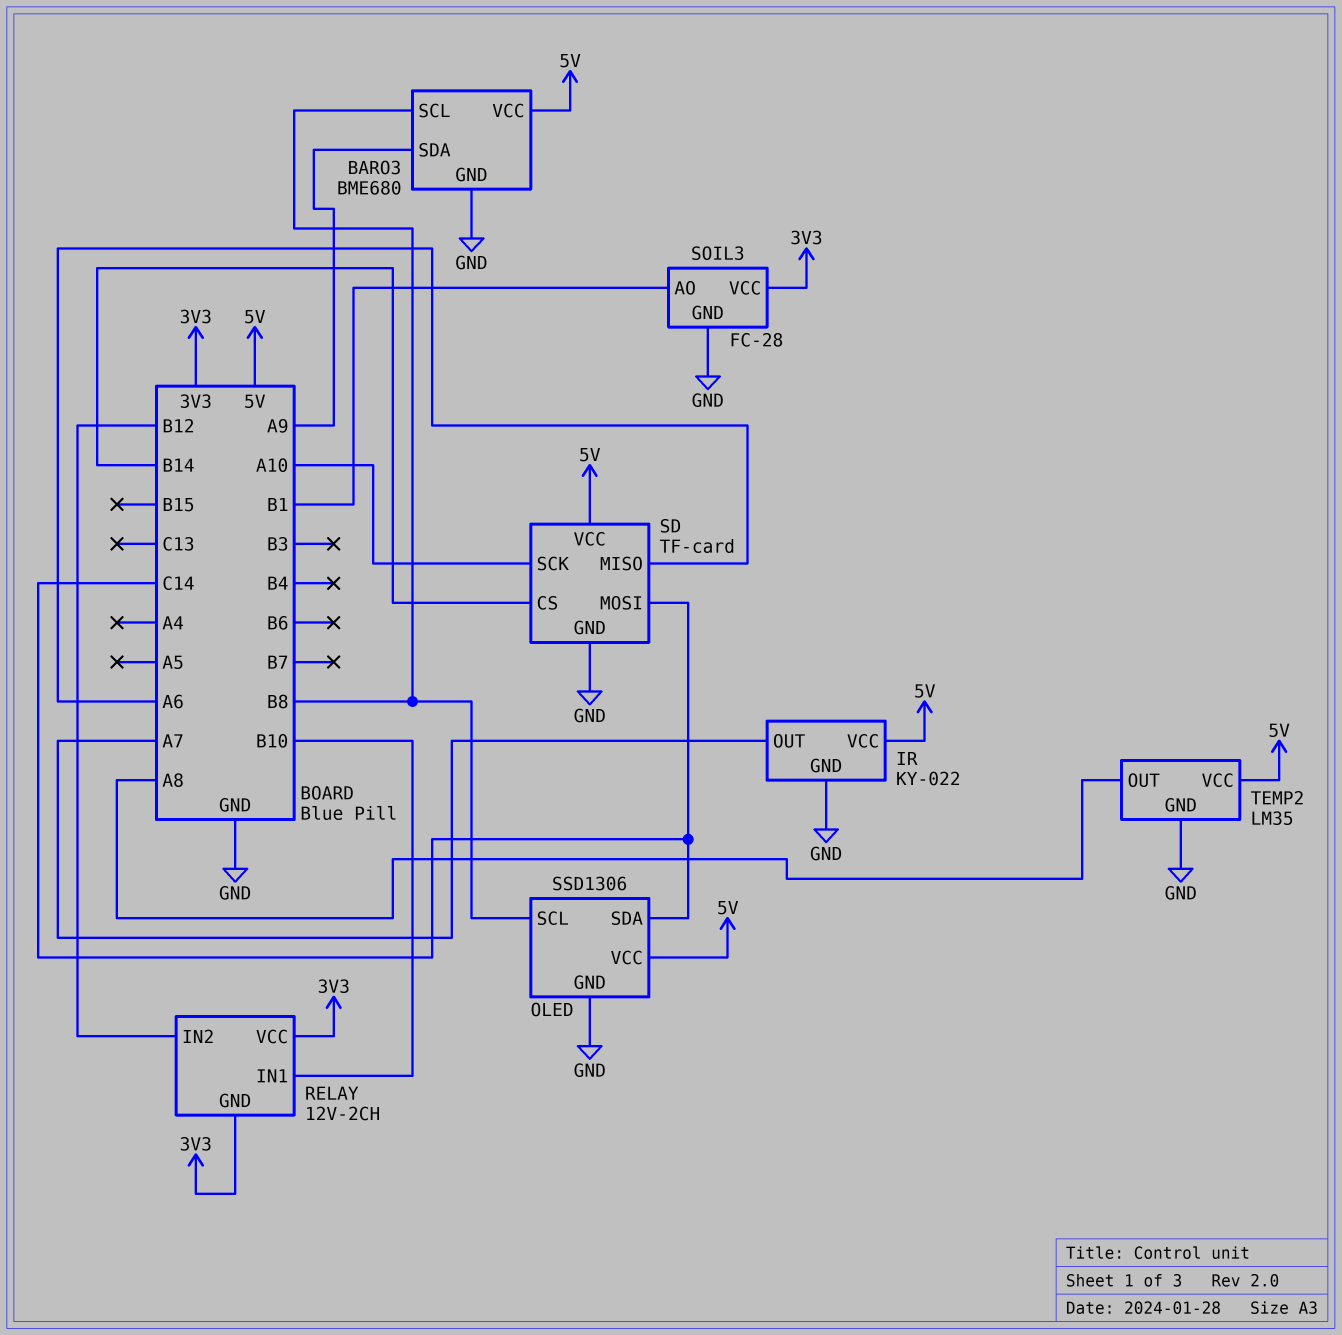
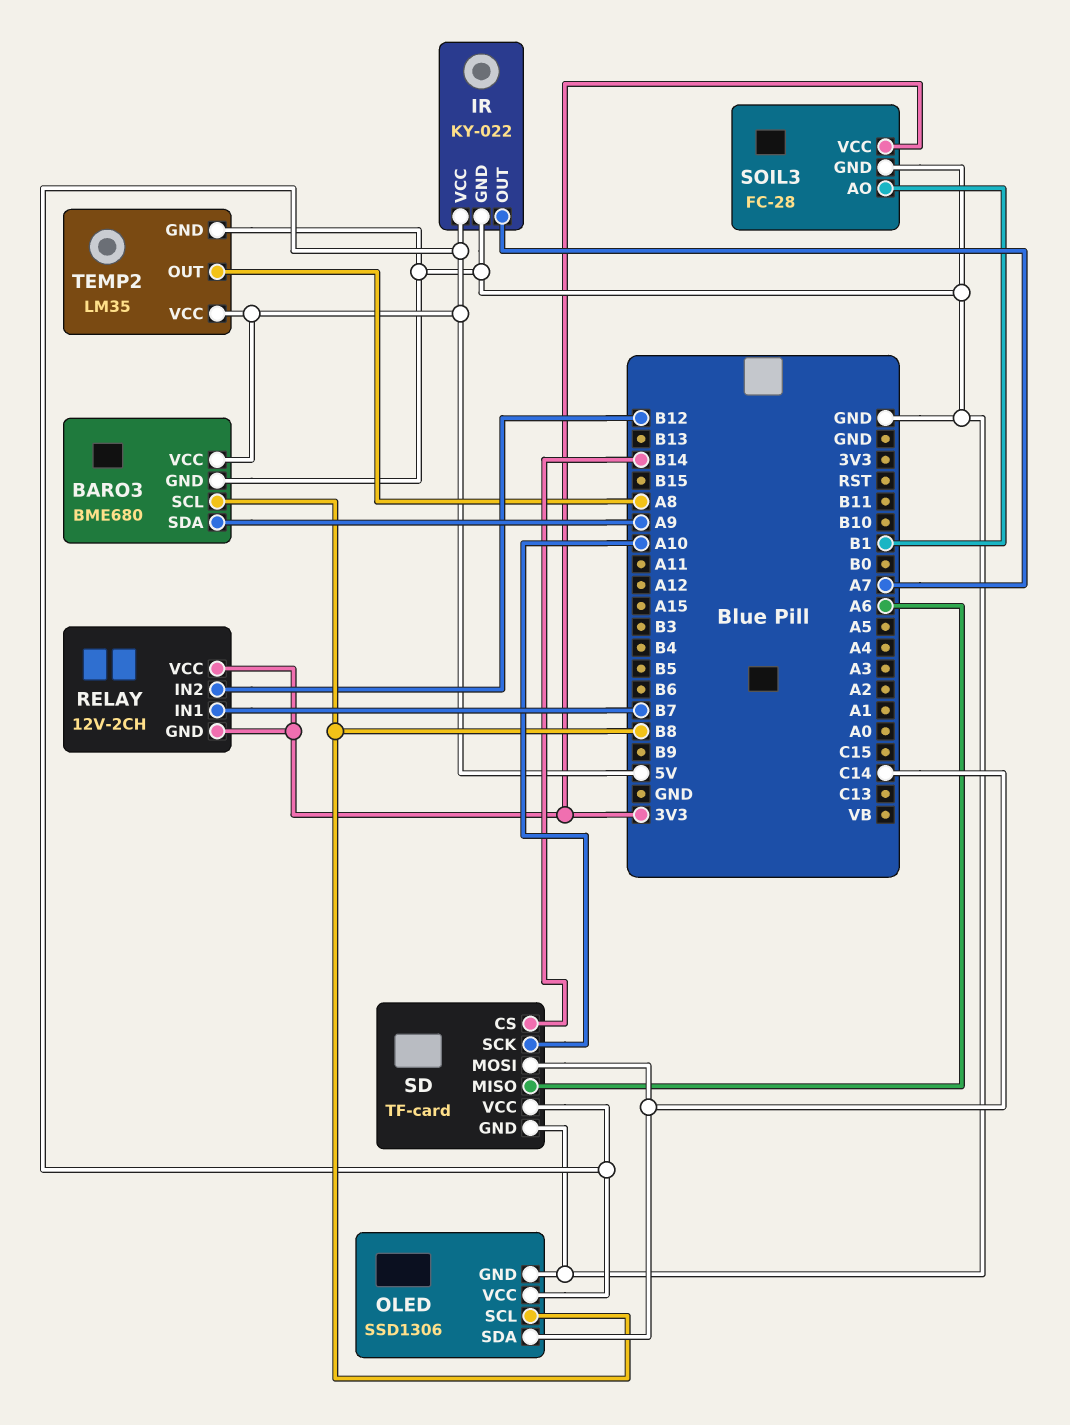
RELAY pin IN1: B10 -> B7

